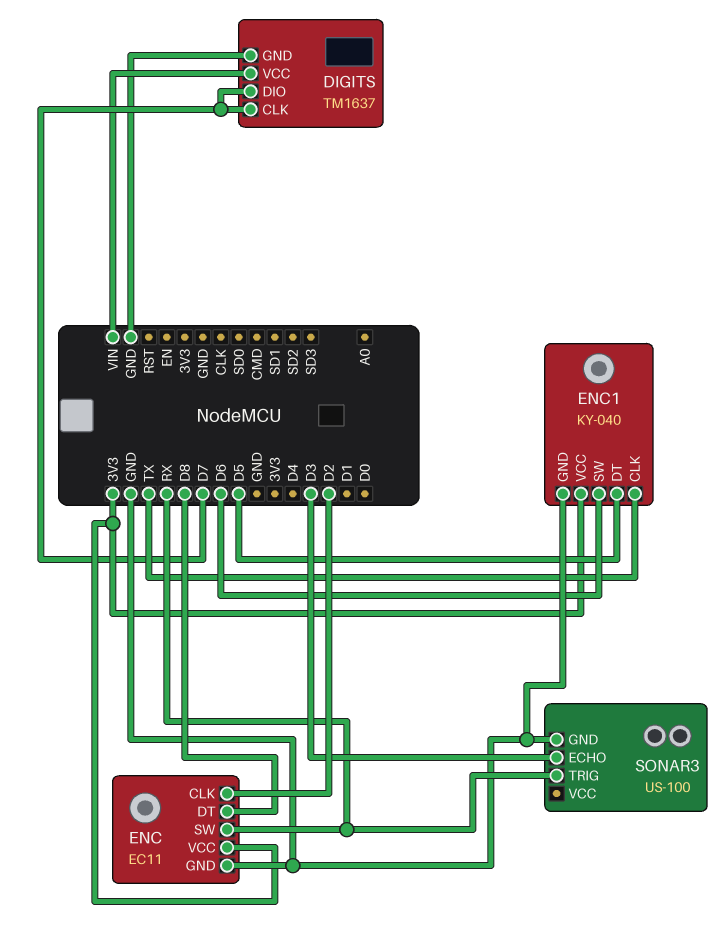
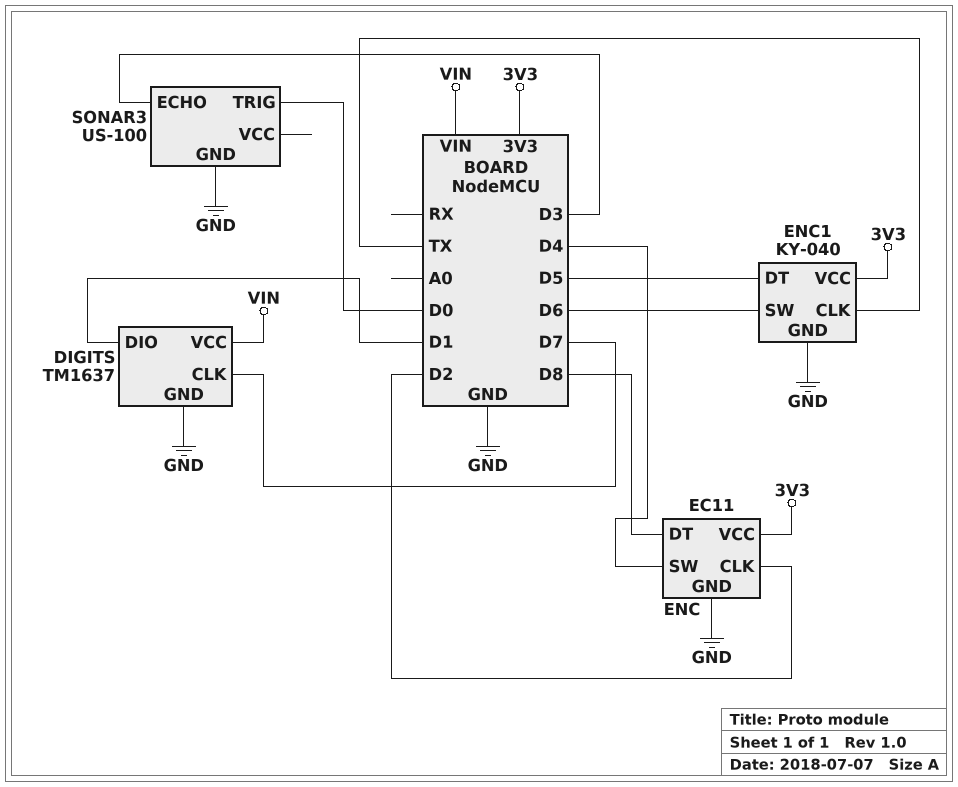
DIGITS pin DIO: D7 -> D1
ENC pin SW: RX -> D4
SONAR3 pin TRIG: RX -> D0

